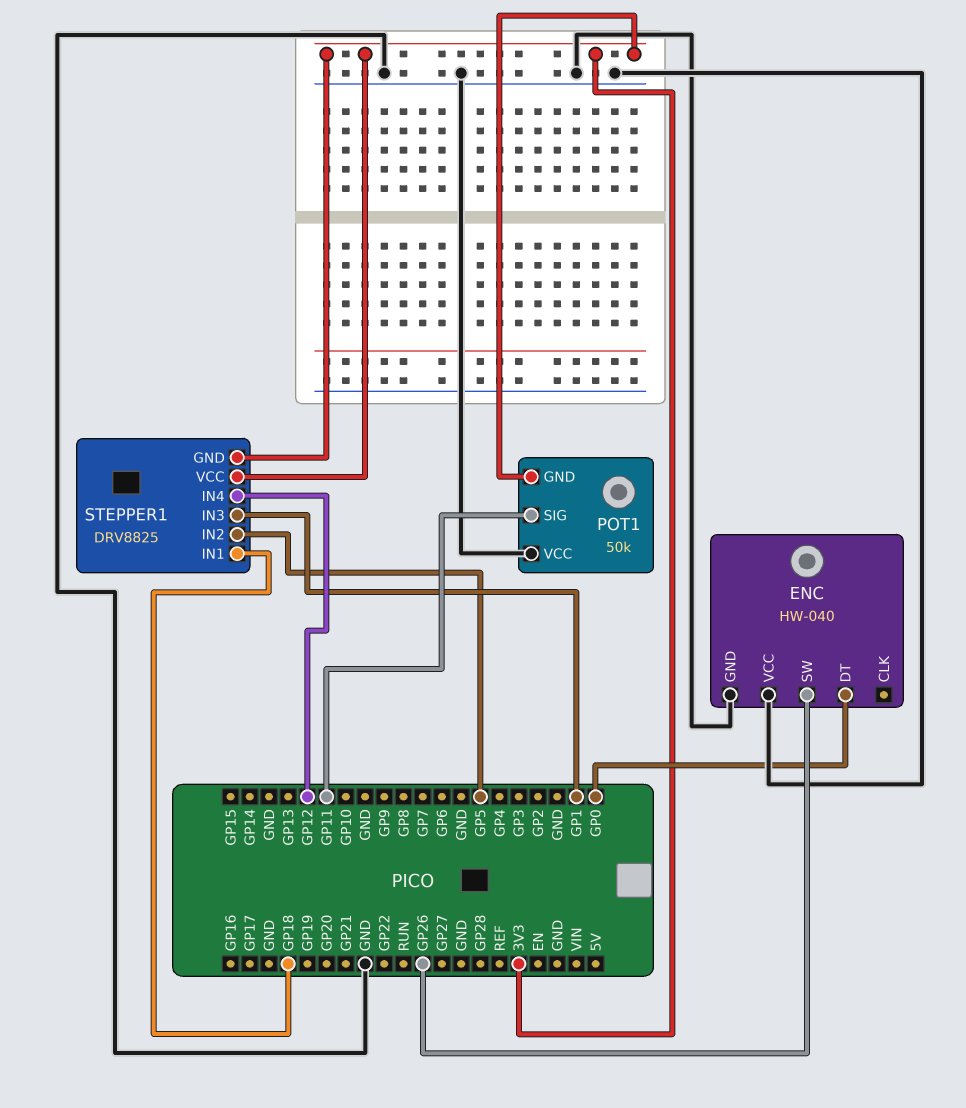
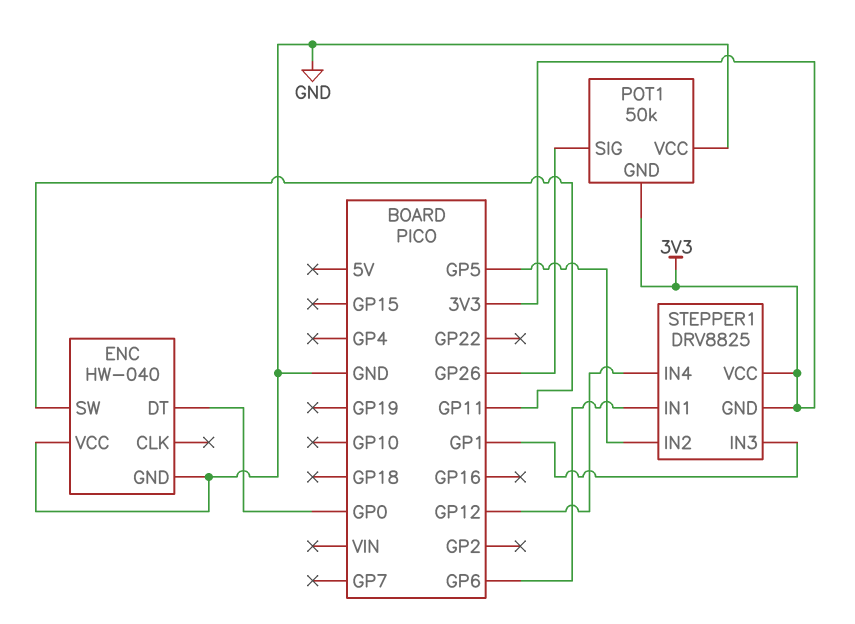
ENC pin SW: GP26 -> GP11
POT1 pin SIG: GP11 -> GP26
STEPPER1 pin IN1: GP18 -> GP6

